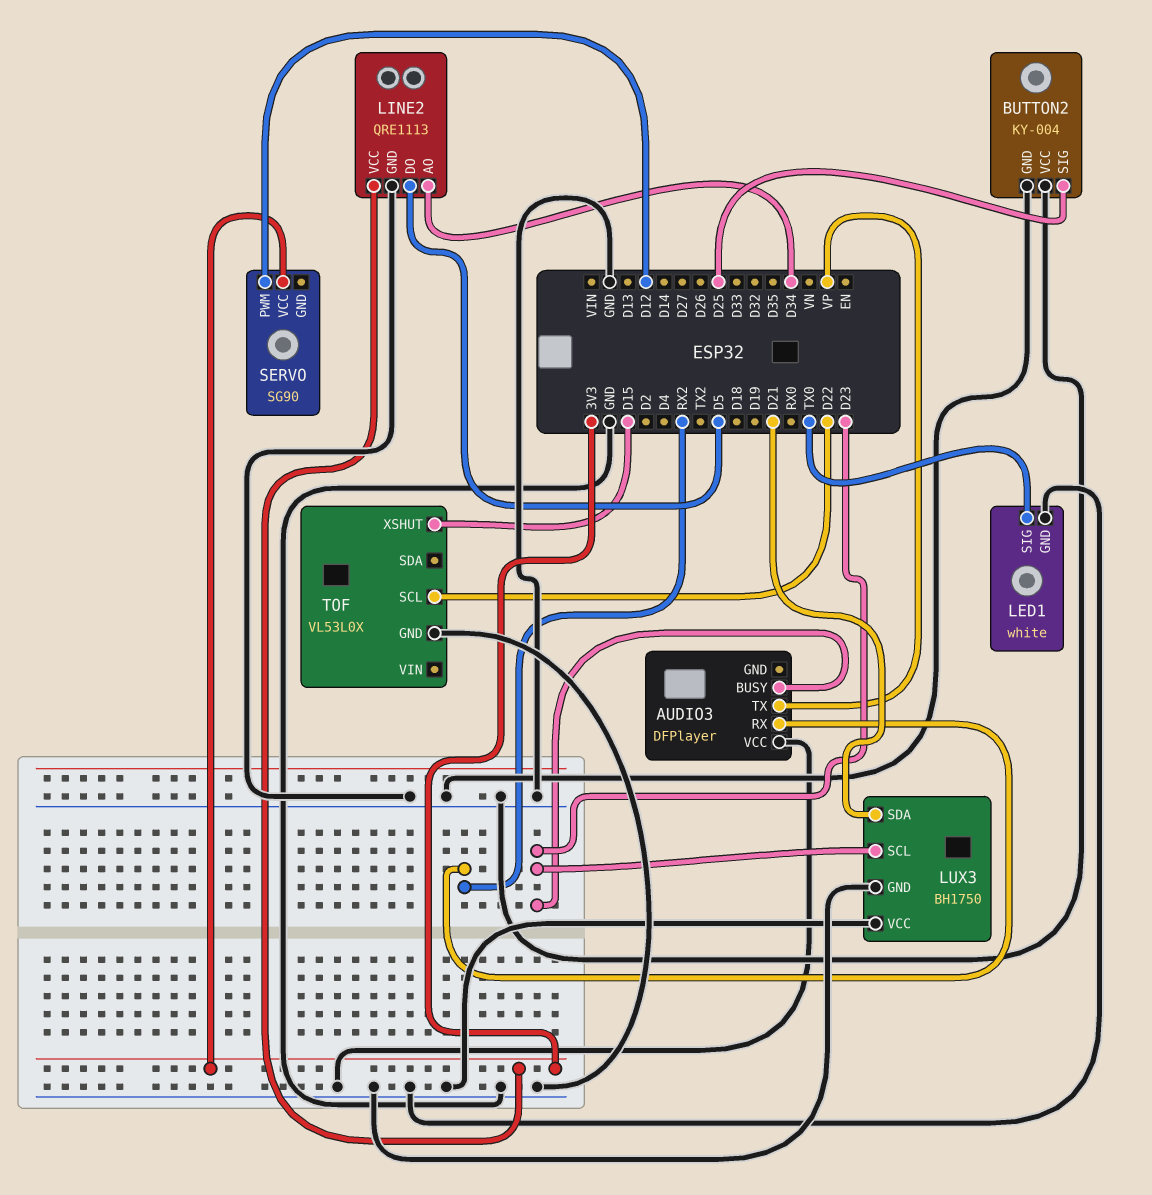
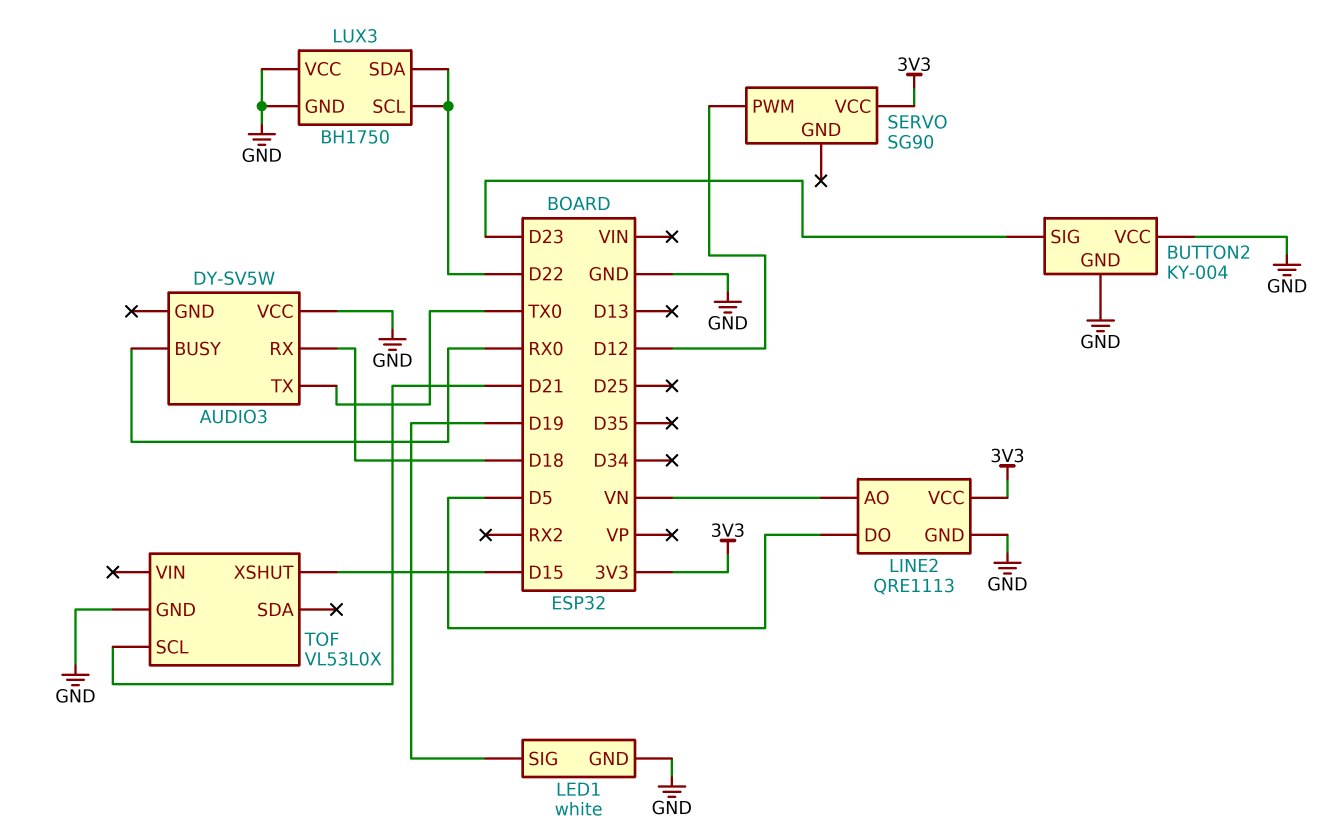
AUDIO3: DFPlayer -> DY-SV5W
AUDIO3 pin BUSY: D23 -> RX0
AUDIO3 pin RX: RX2 -> D18
AUDIO3 pin TX: VP -> TX0
BUTTON2 pin SIG: D25 -> D23
LED1 pin SIG: TX0 -> D19
LINE2 pin AO: D34 -> VN
LUX3 pin SCL: D23 -> D22
LUX3 pin SDA: D21 -> D22
TOF pin SCL: D22 -> D21

